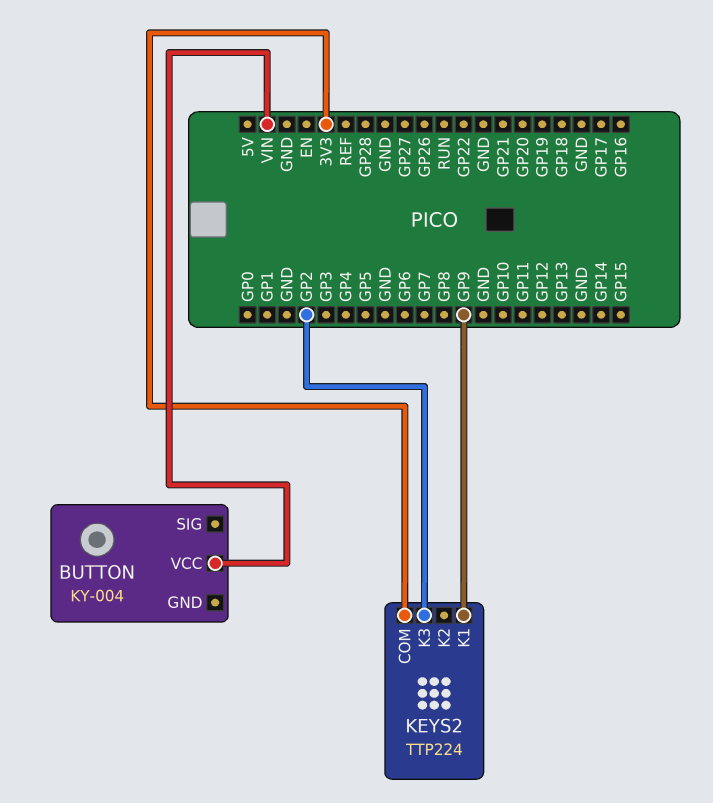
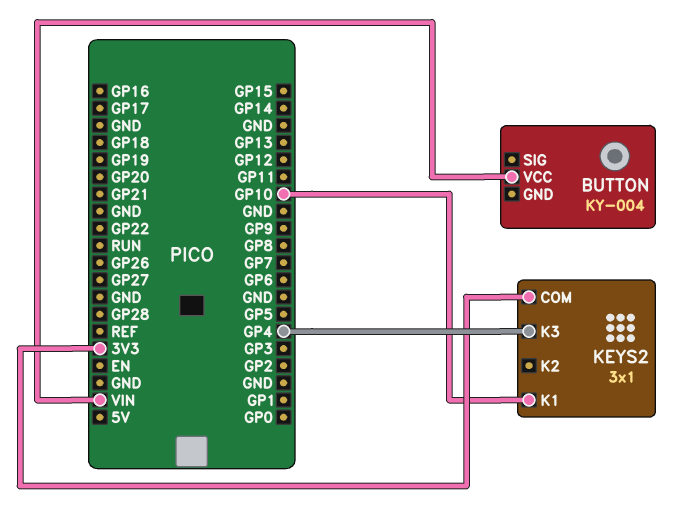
KEYS2: TTP224 -> 3x1
KEYS2 pin K1: GP9 -> GP10
KEYS2 pin K3: GP2 -> GP4

